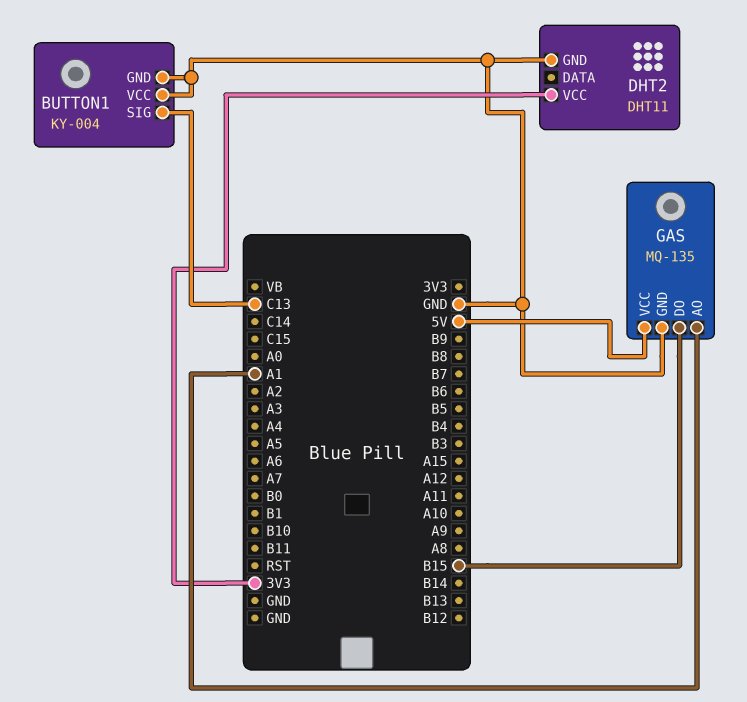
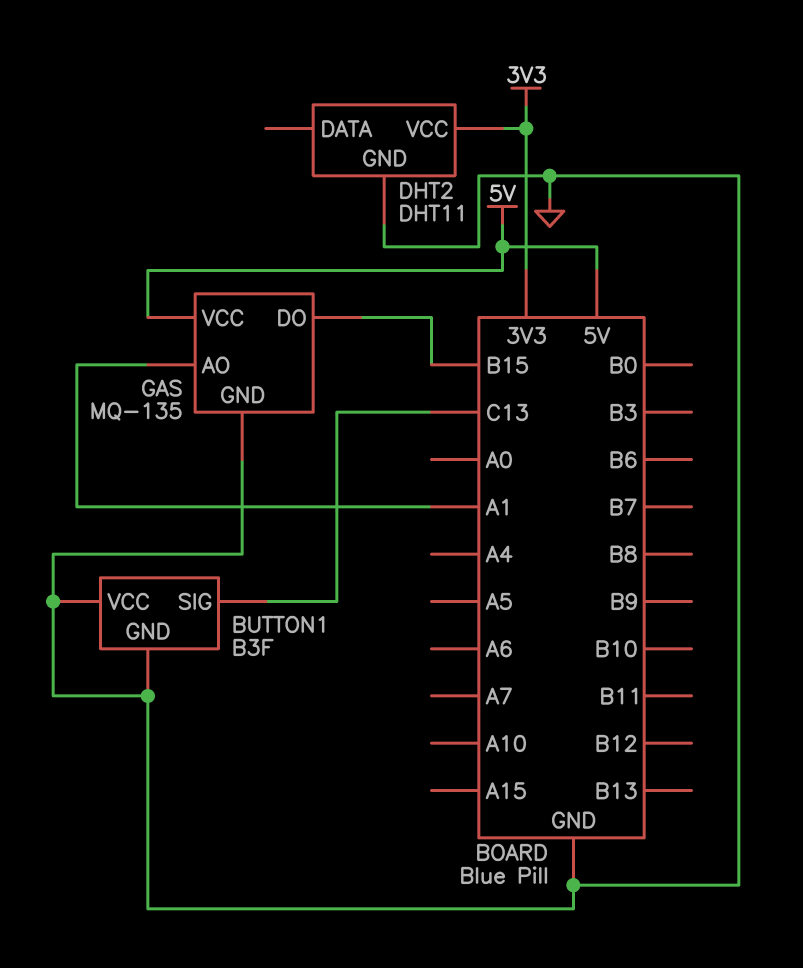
BUTTON1: KY-004 -> B3F

